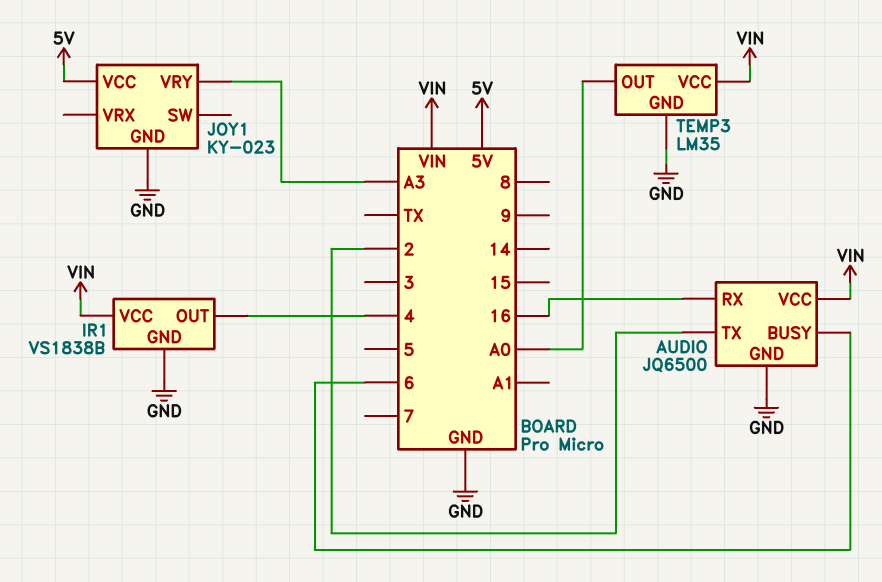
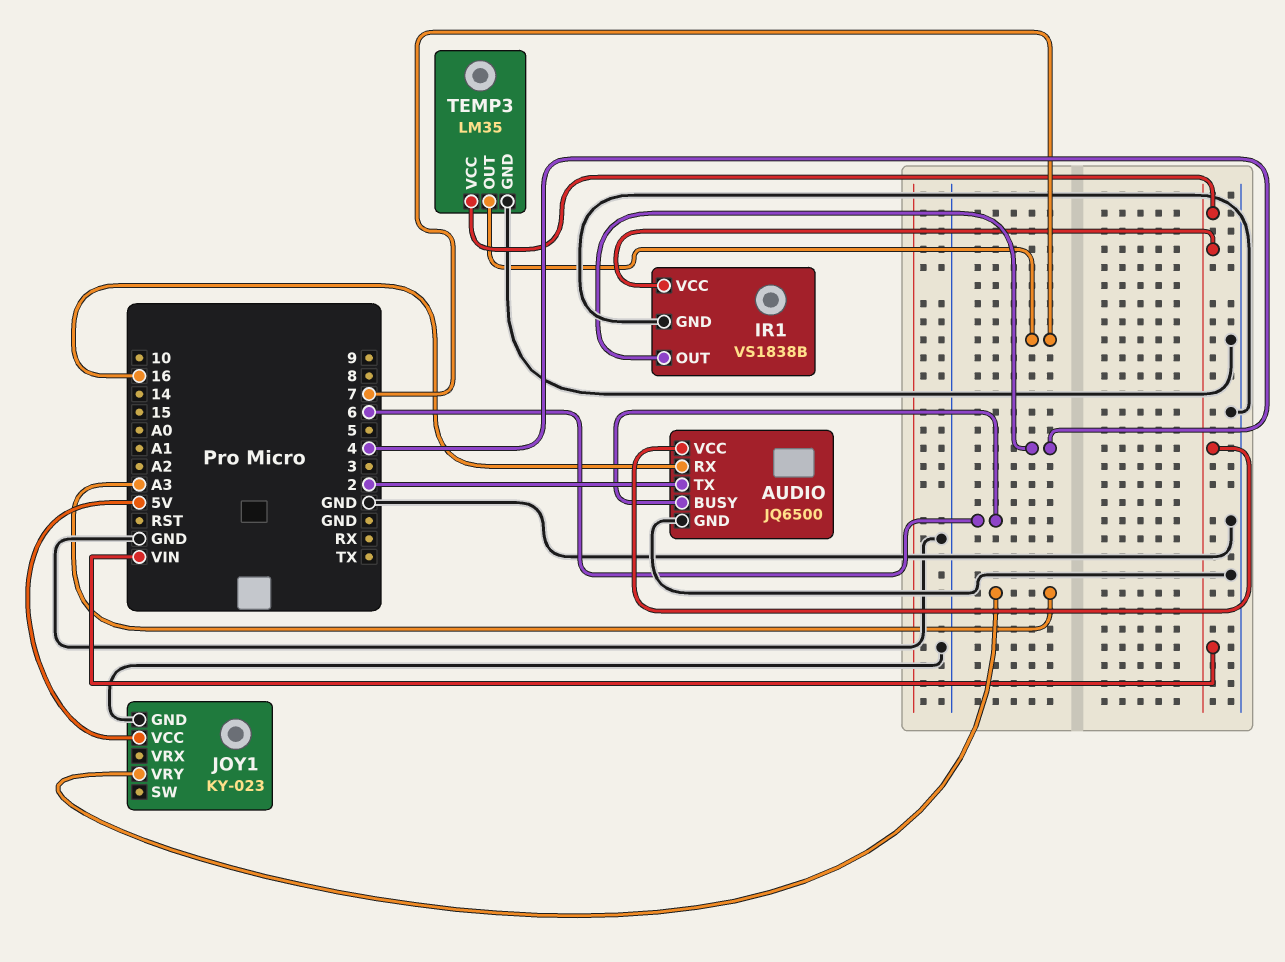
TEMP3 pin OUT: A0 -> 7

